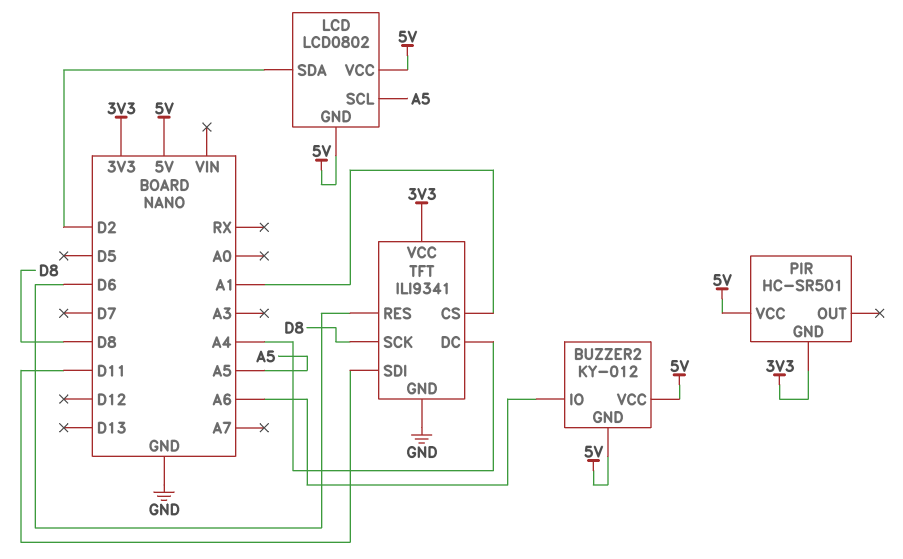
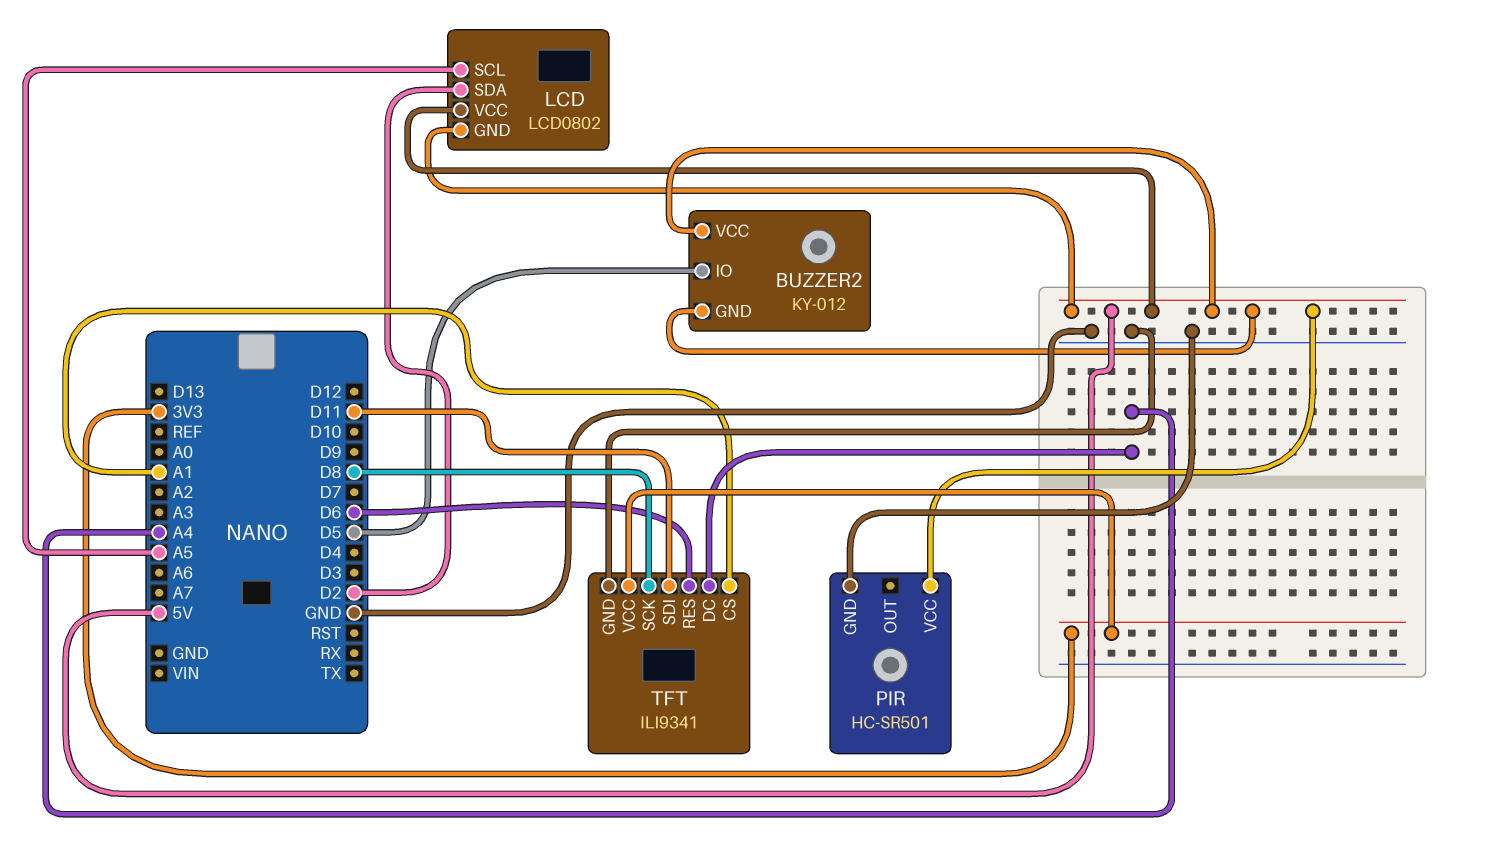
BUZZER2 pin IO: A6 -> D5
PIR pin GND: 3V3 -> GND

